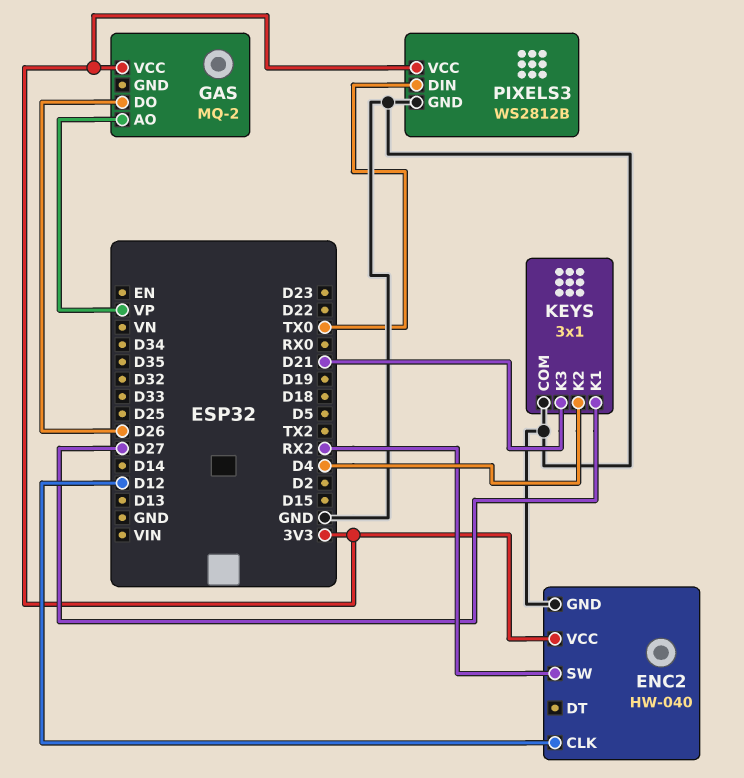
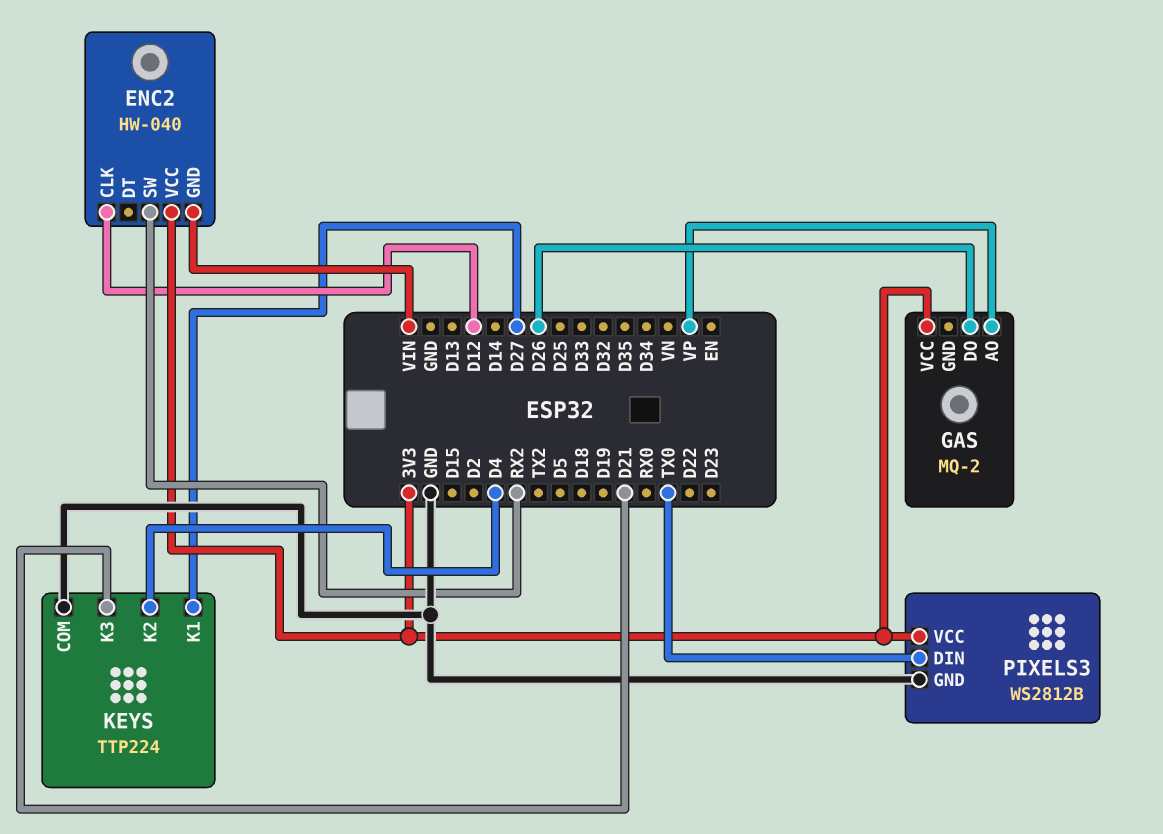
ENC2 pin GND: GND -> VIN
KEYS: 3x1 -> TTP224

